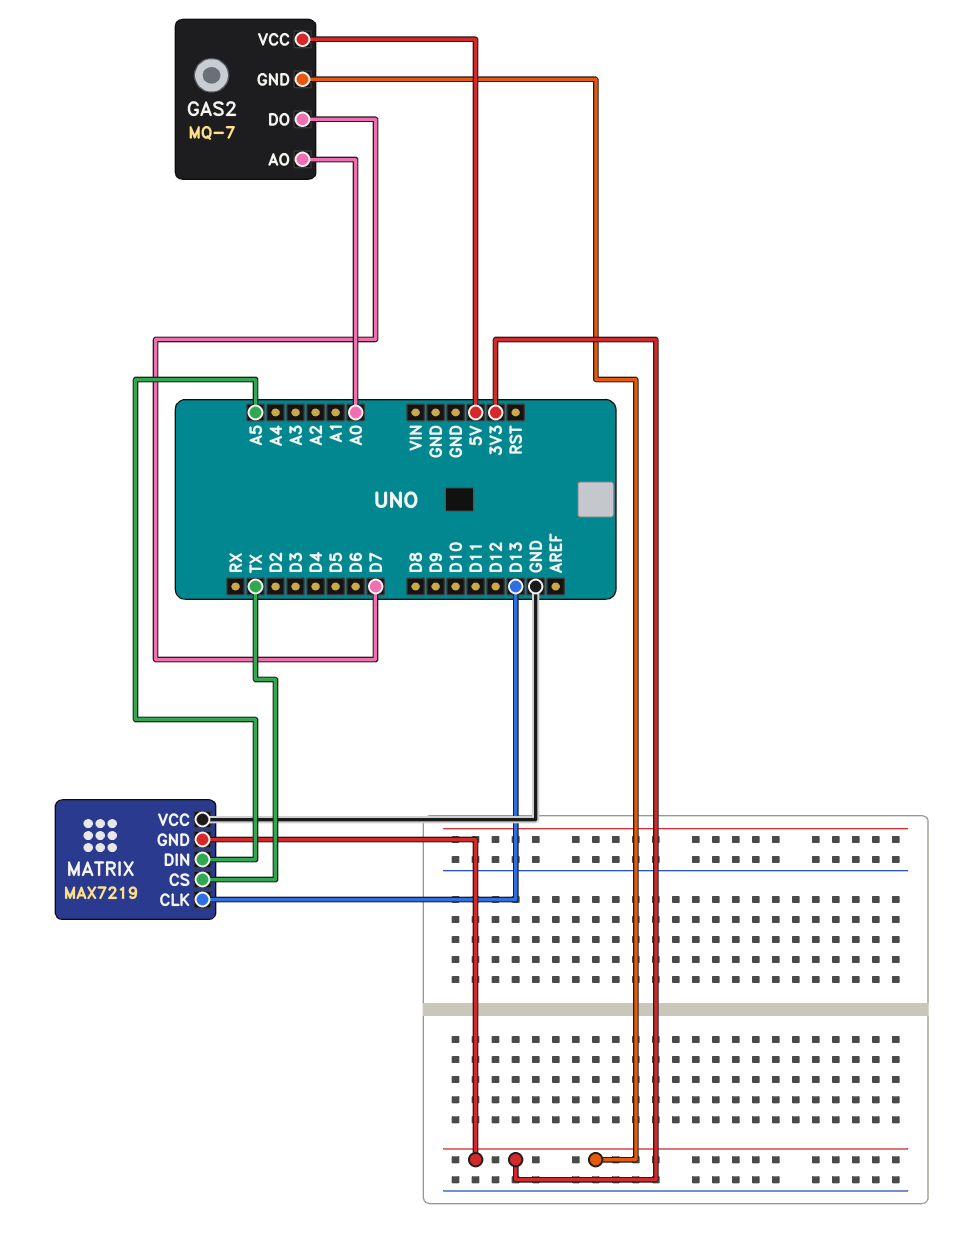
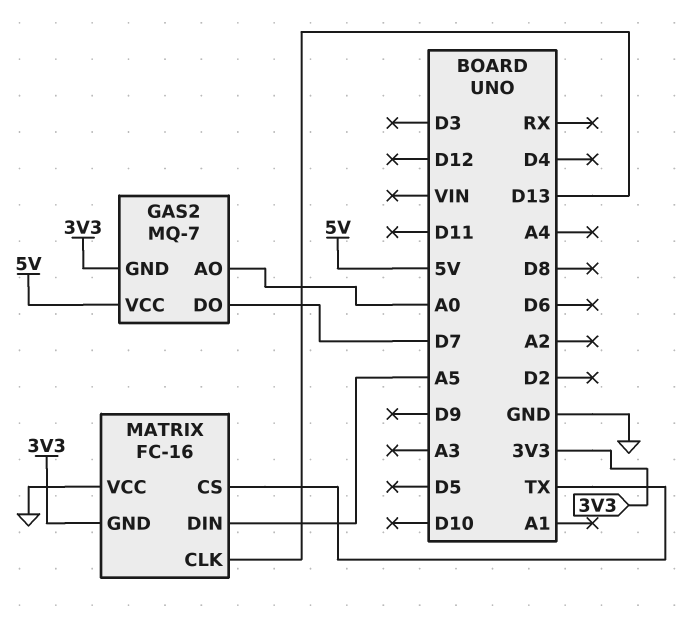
MATRIX: MAX7219 -> FC-16

